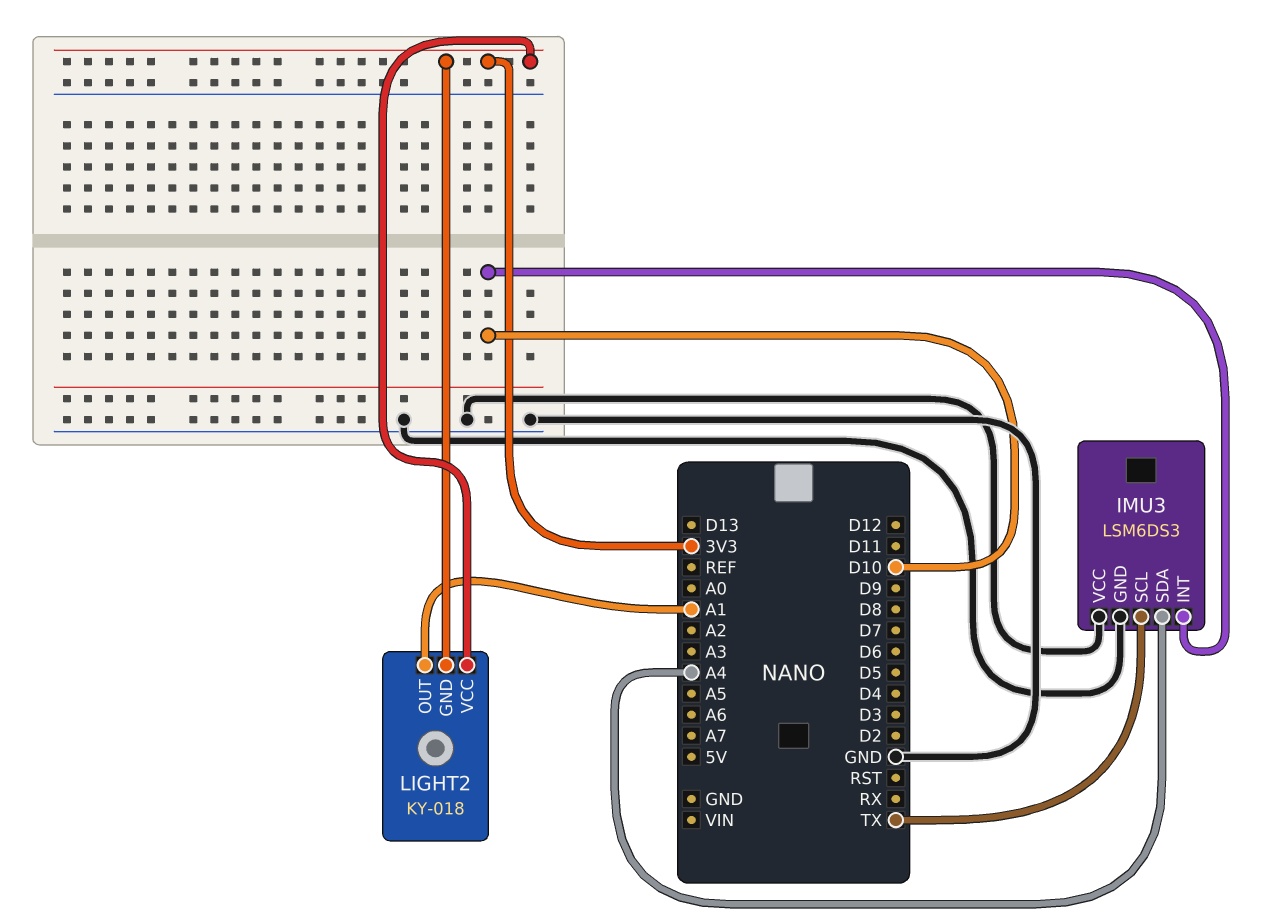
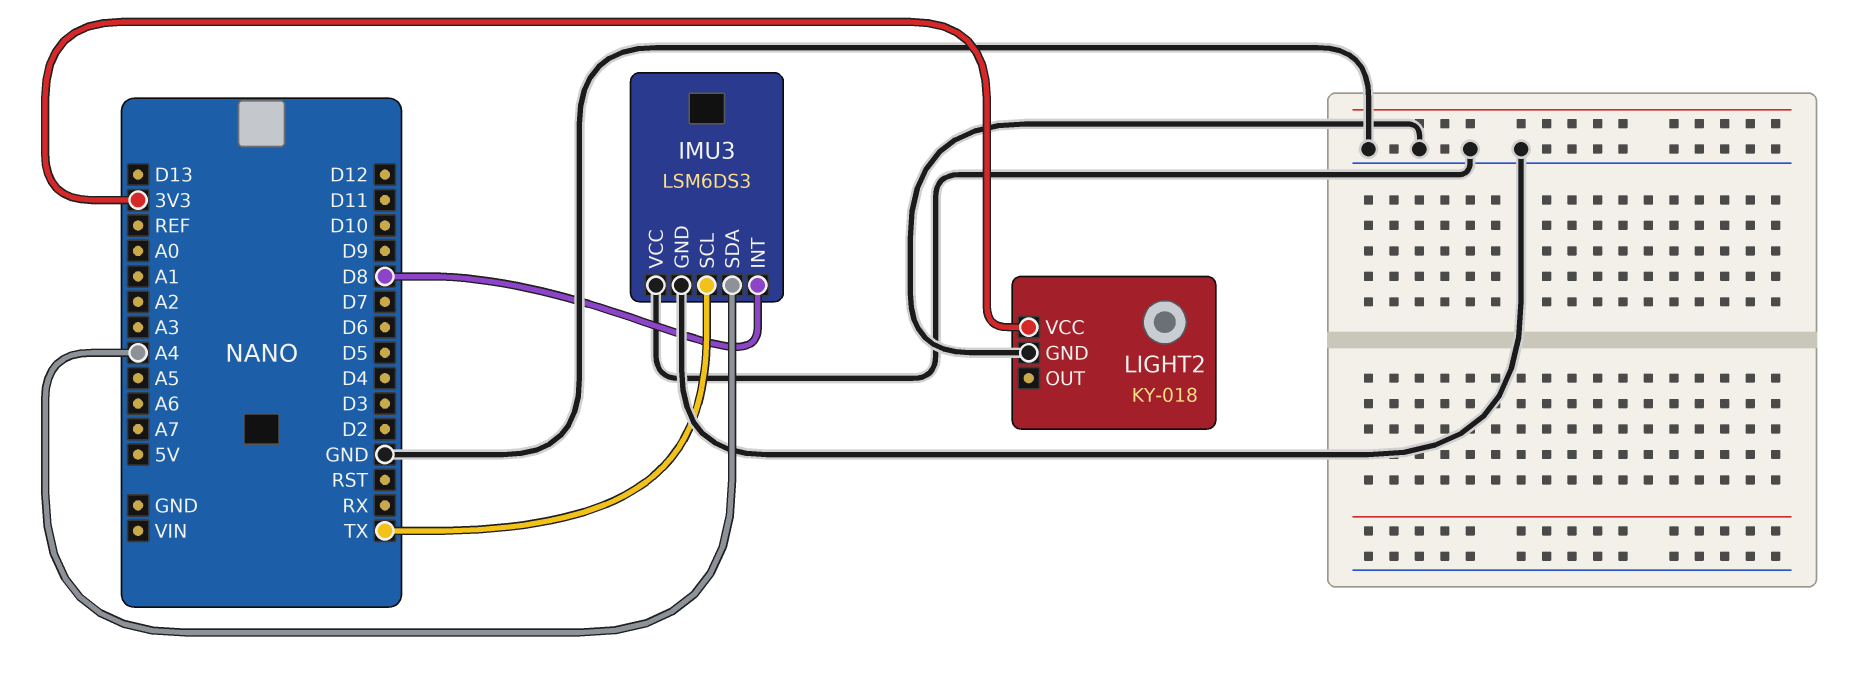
IMU3 pin INT: D10 -> D8
LIGHT2 pin GND: 3V3 -> GND
LIGHT2 pin OUT: A1 -> none

